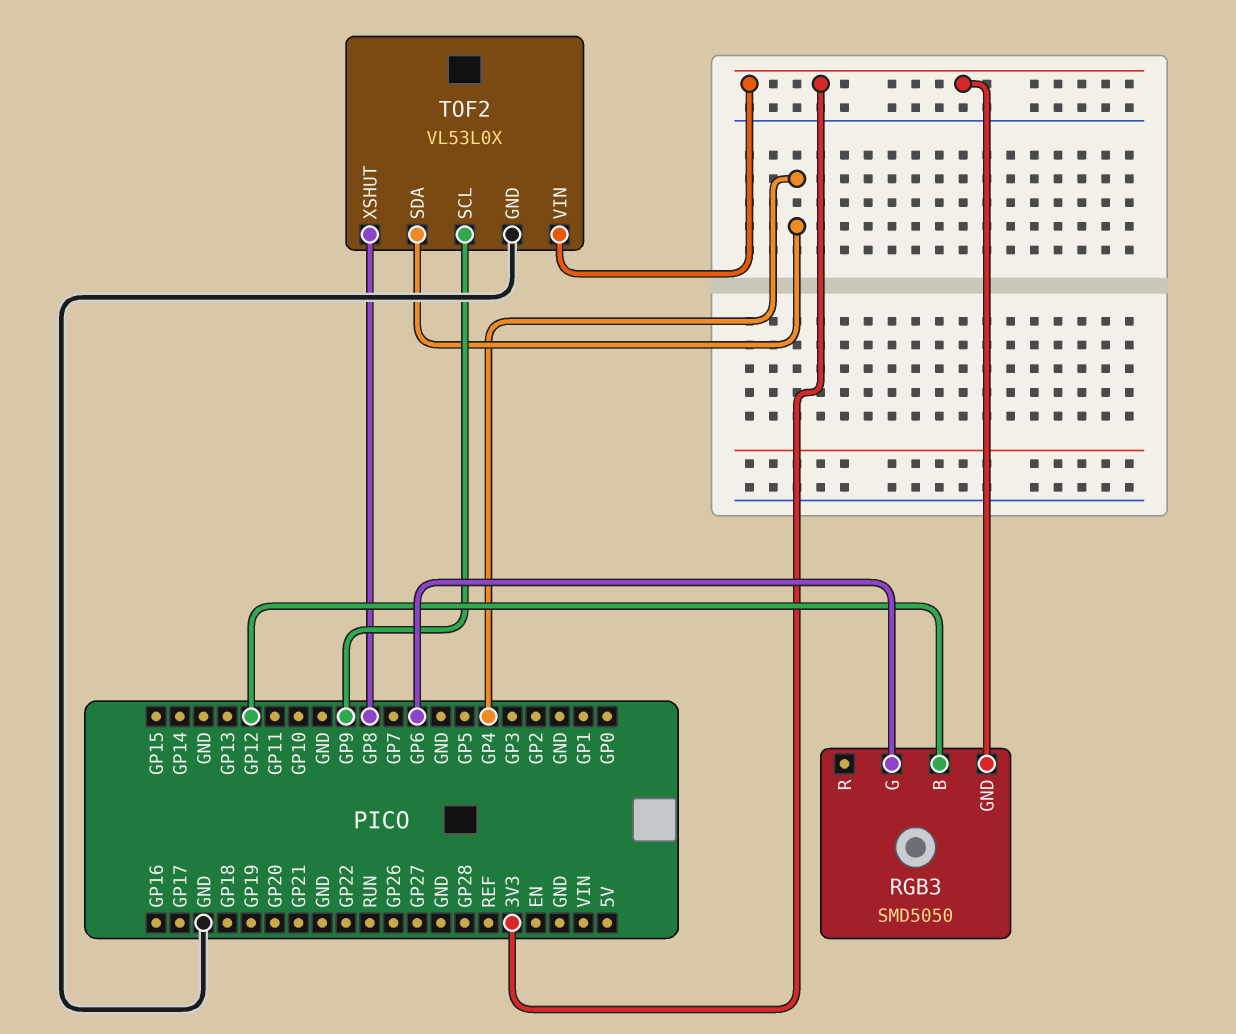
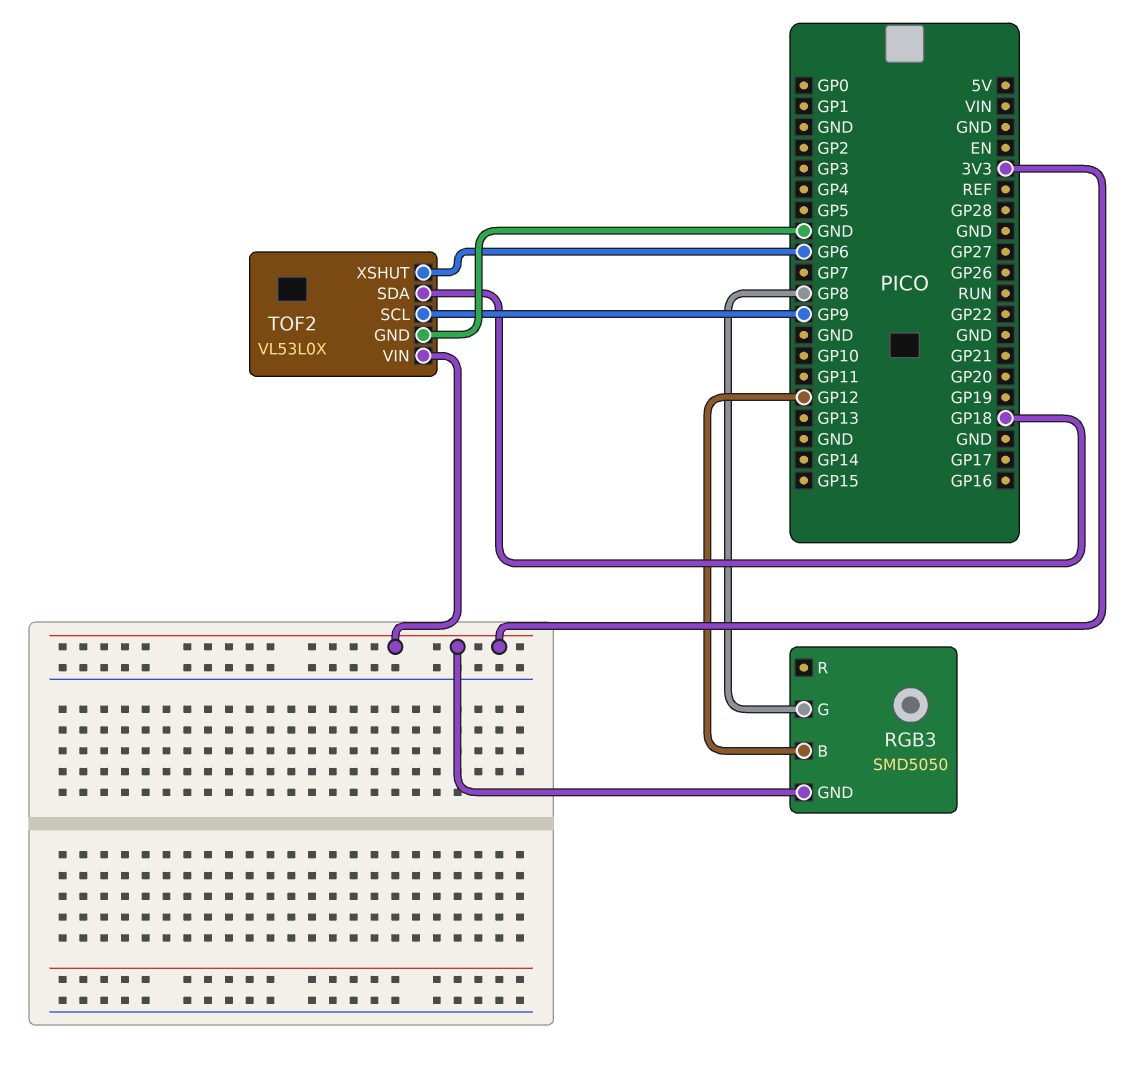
RGB3 pin G: GP6 -> GP8
TOF2 pin SDA: GP4 -> GP18
TOF2 pin XSHUT: GP8 -> GP6

